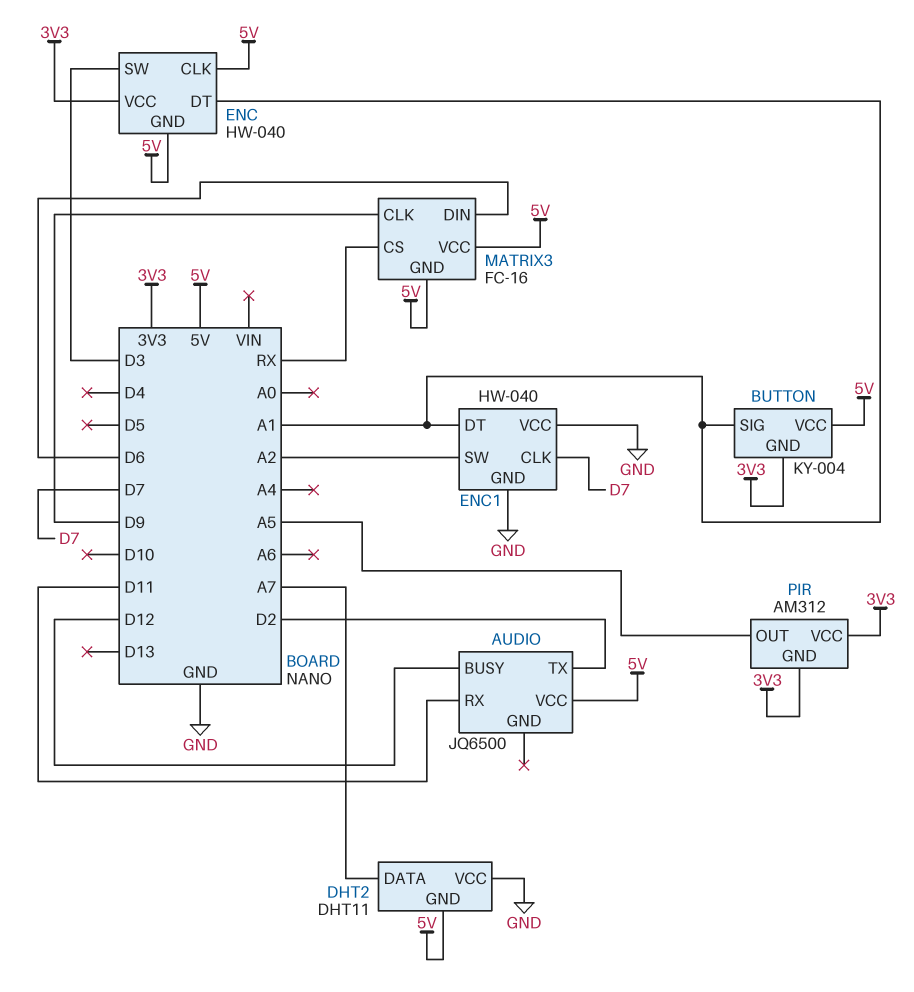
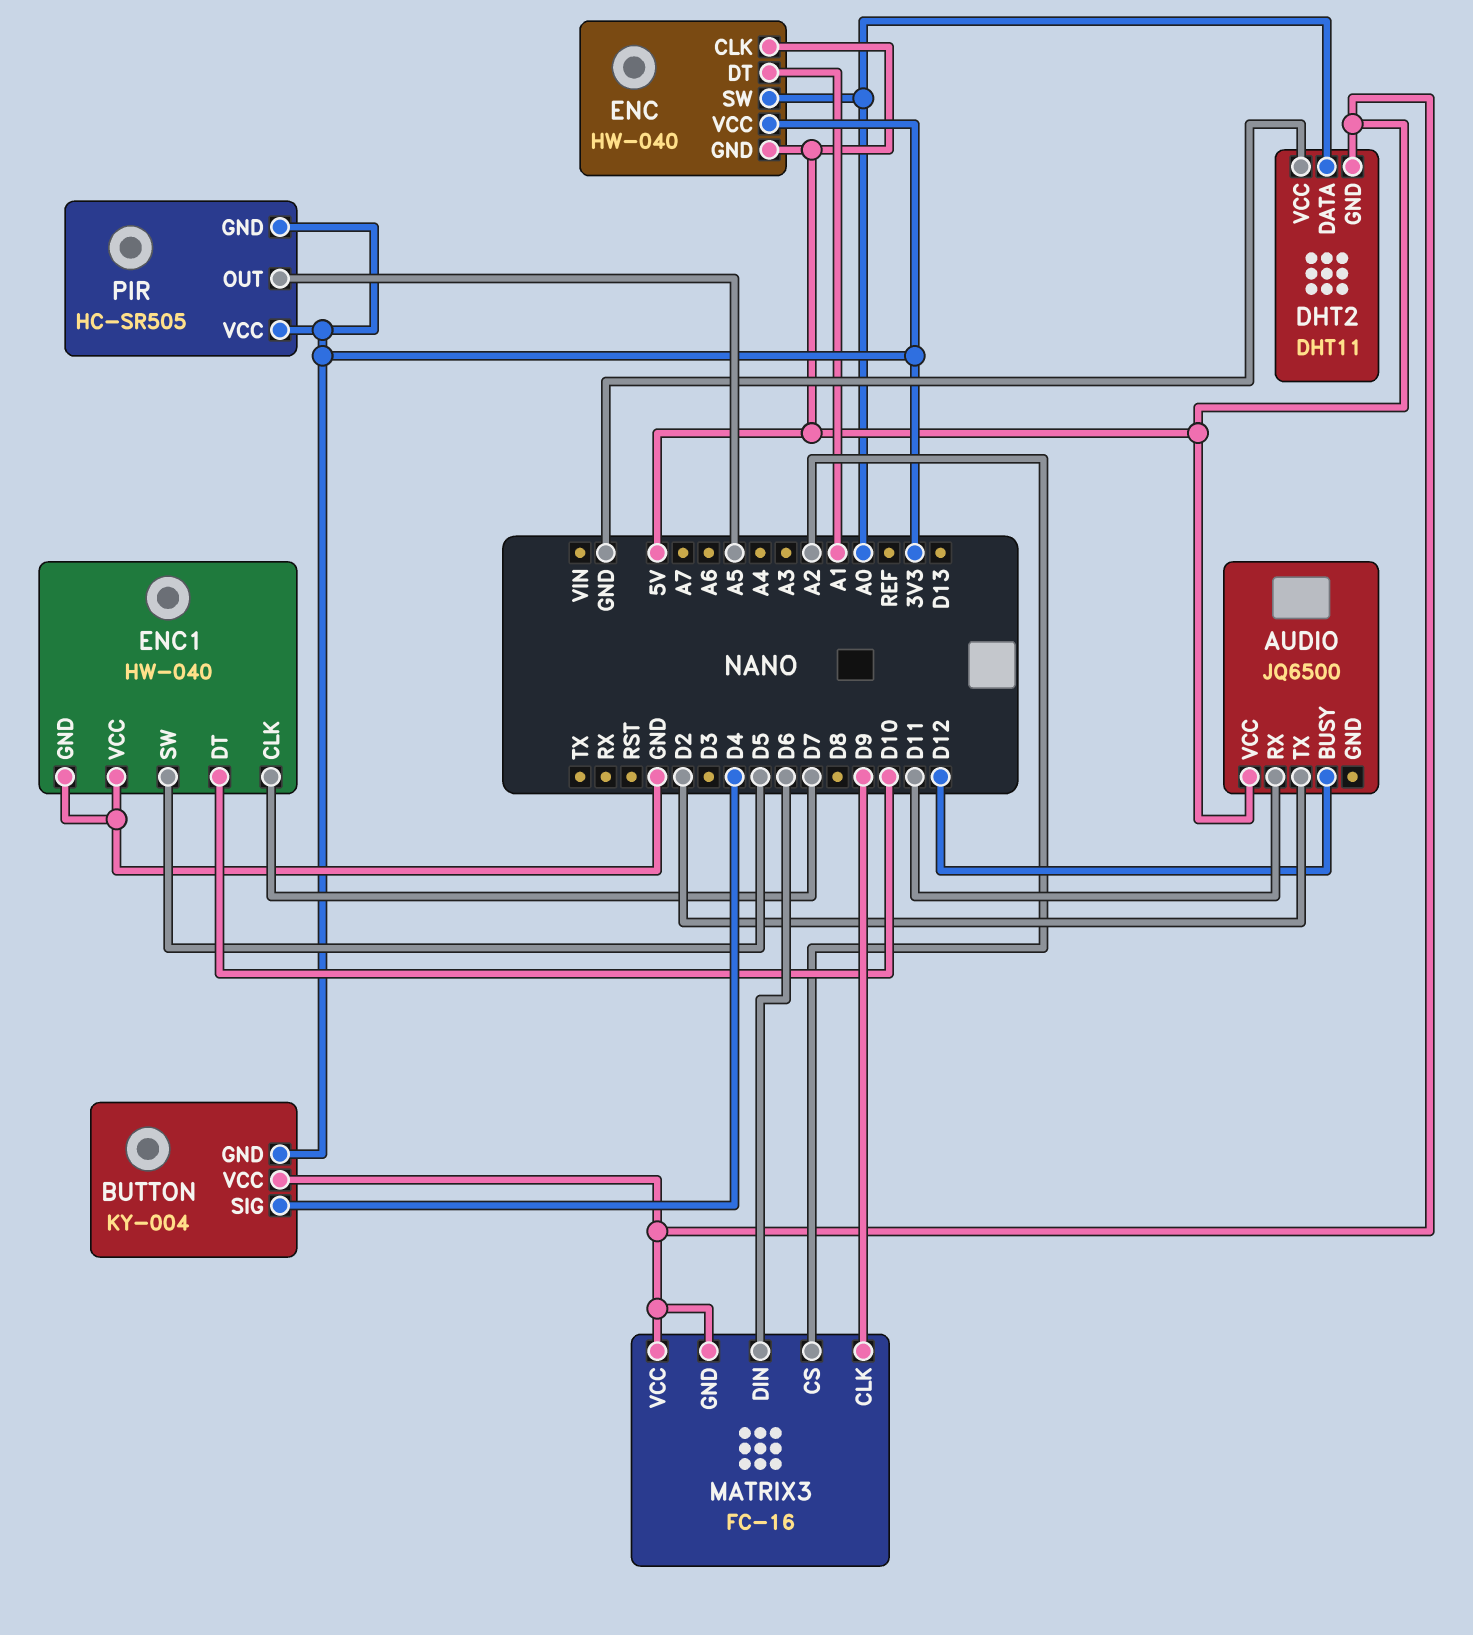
BUTTON pin SIG: A1 -> D4
DHT2 pin DATA: A7 -> A0
ENC pin SW: D3 -> A0
ENC1 pin DT: A1 -> D10
ENC1 pin SW: A2 -> D5
MATRIX3 pin CS: RX -> A2
PIR: AM312 -> HC-SR505

